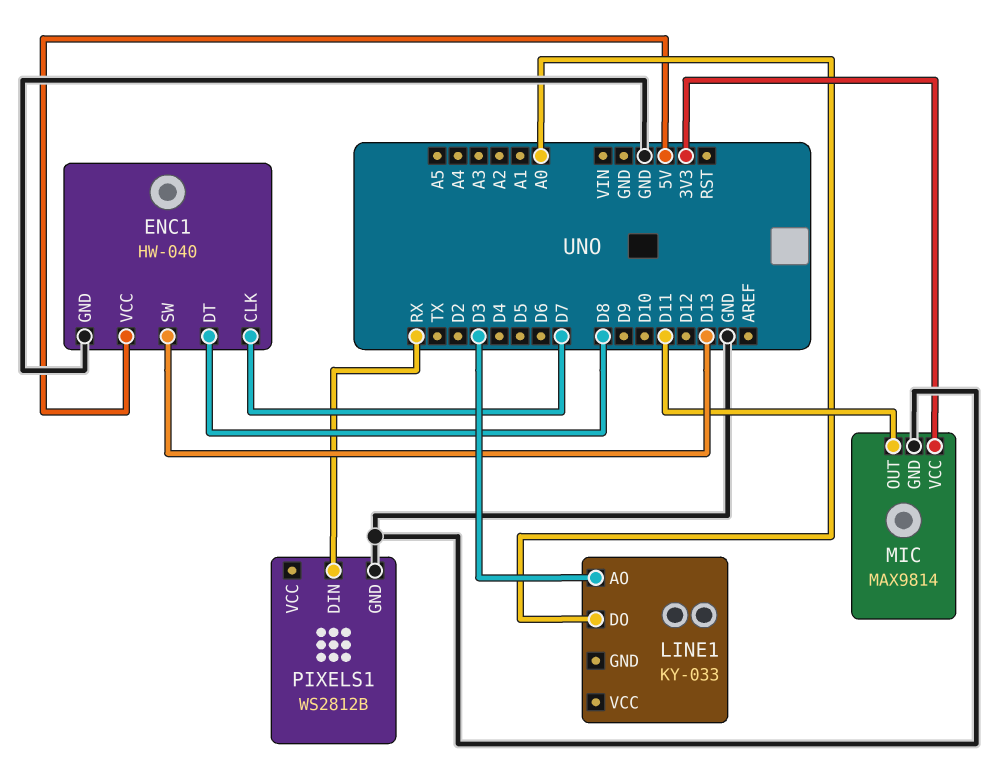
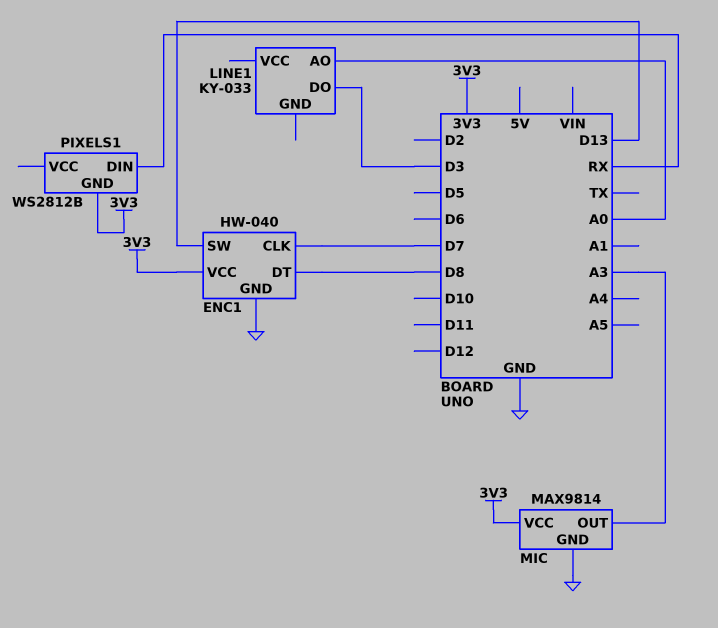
ENC1 pin VCC: 5V -> 3V3
LINE1 pin AO: D3 -> A0
LINE1 pin DO: A0 -> D3
MIC pin OUT: D11 -> A3
PIXELS1 pin GND: GND -> 3V3

